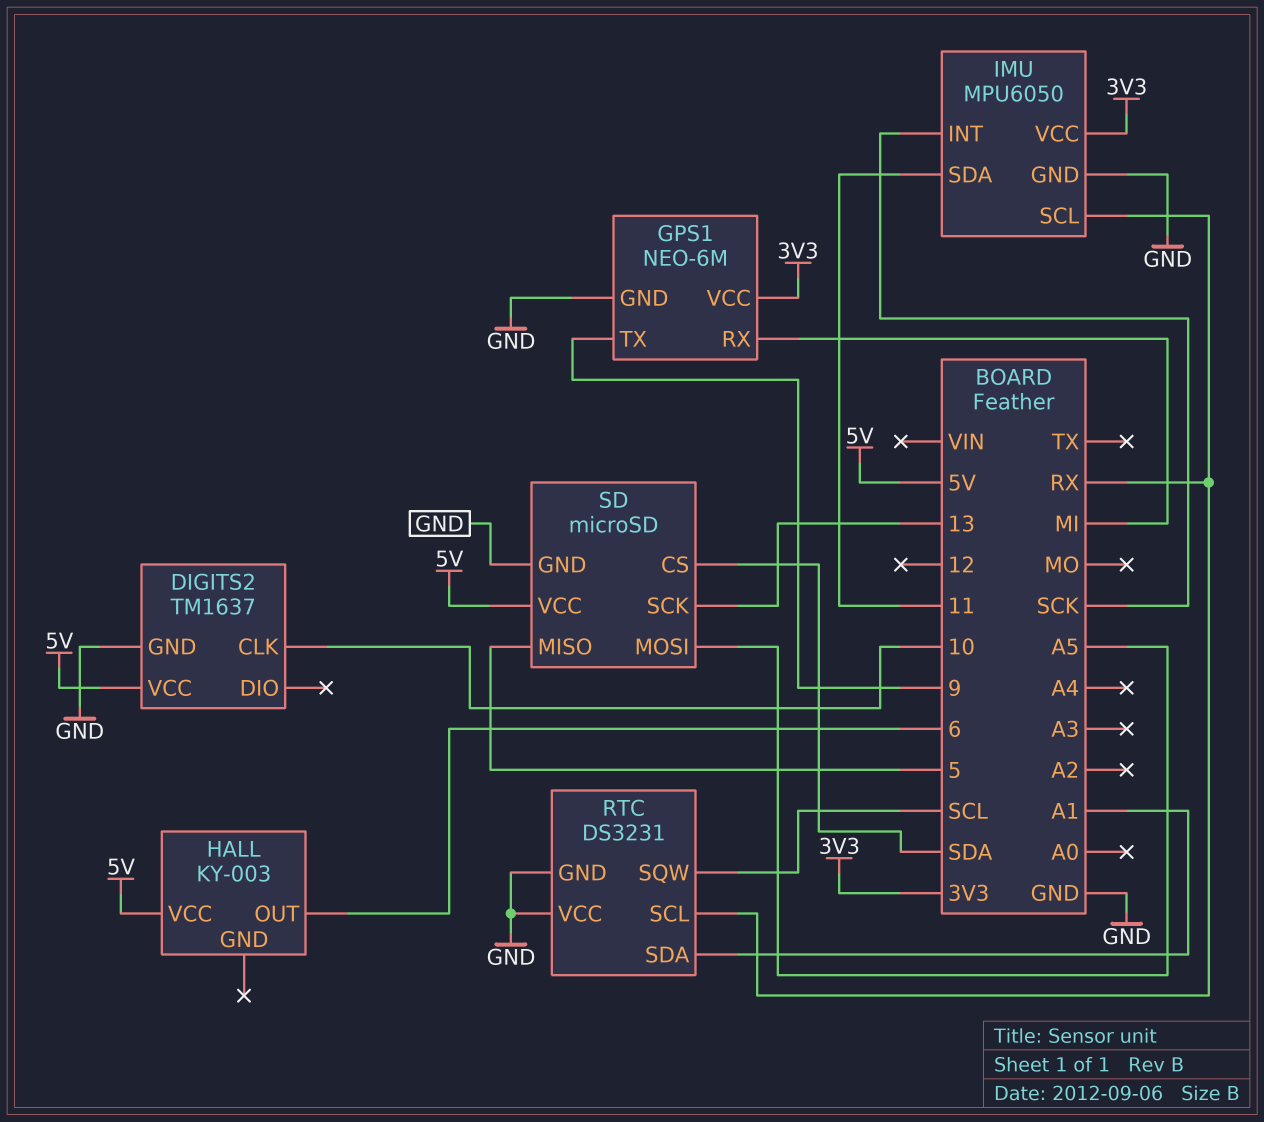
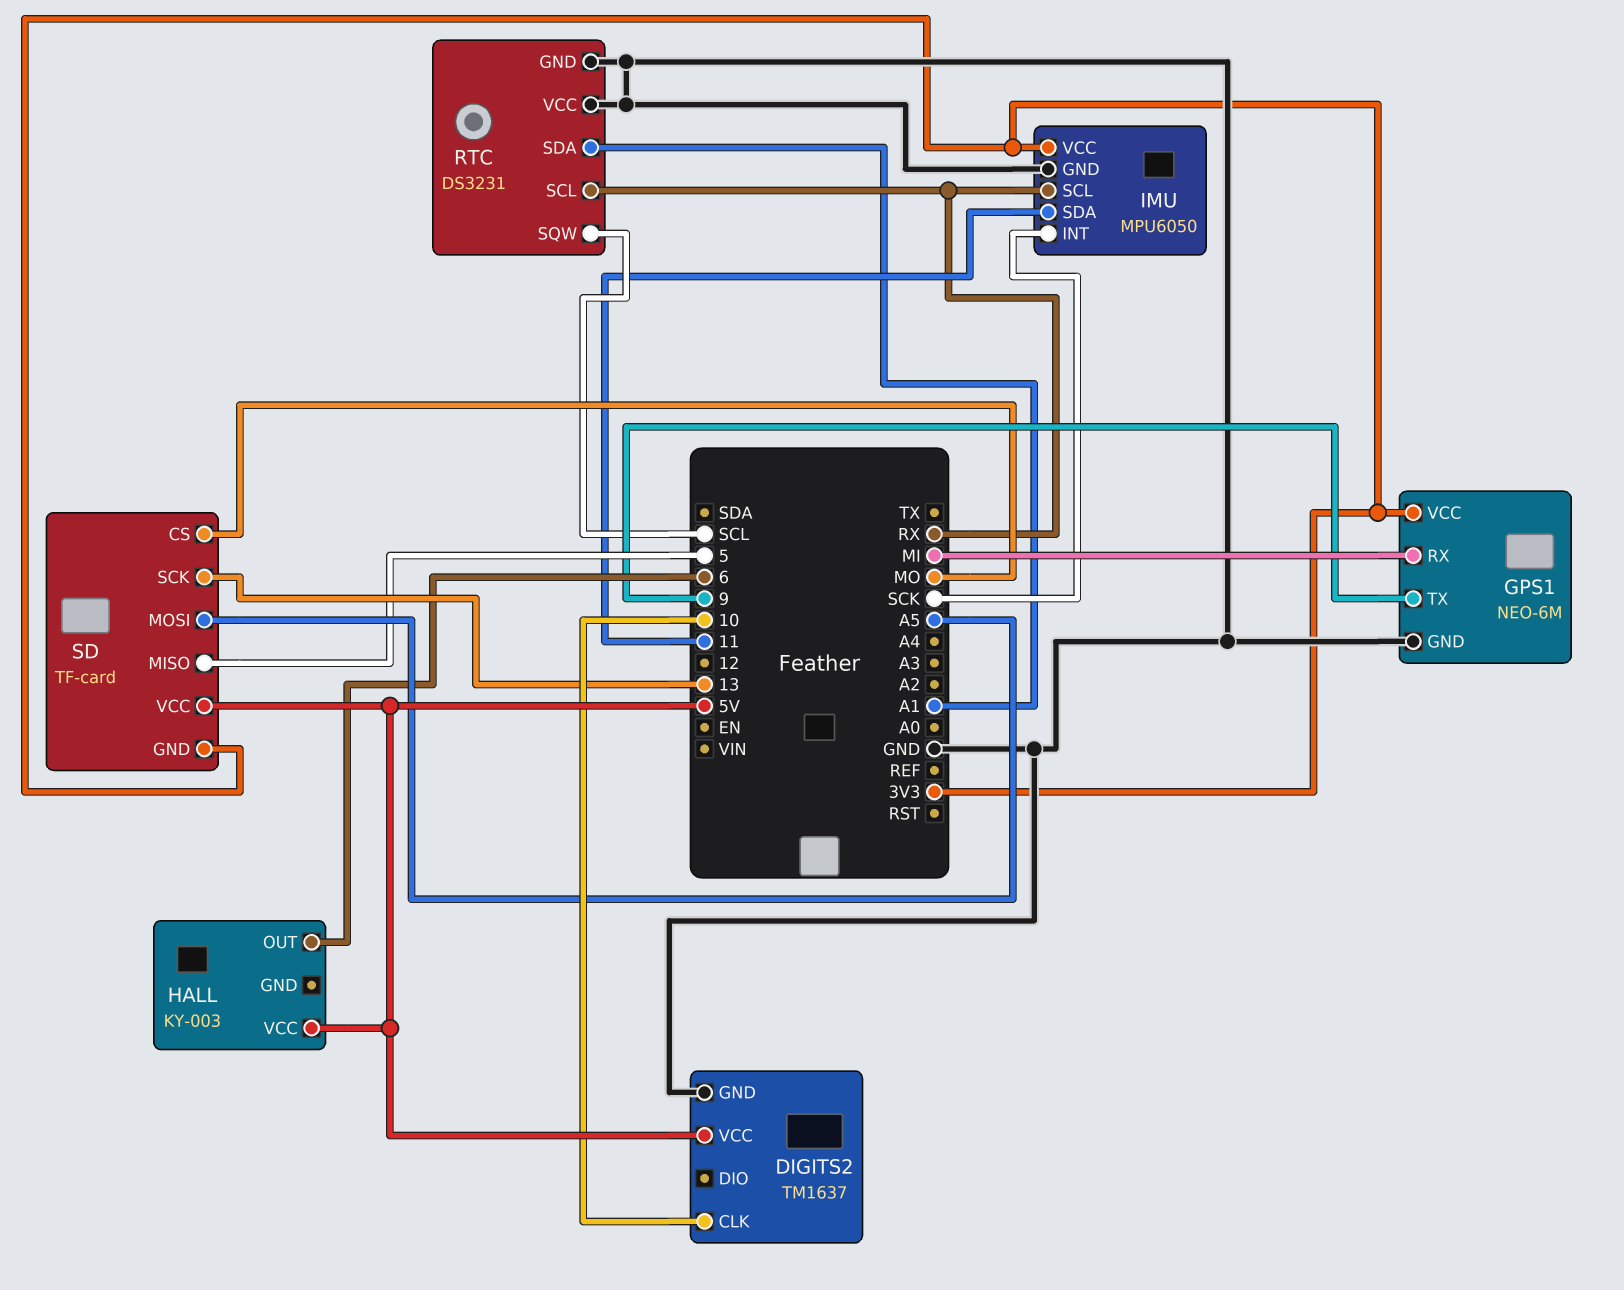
SD: microSD -> TF-card
SD pin CS: SDA -> MO
SD pin GND: GND -> 3V3

